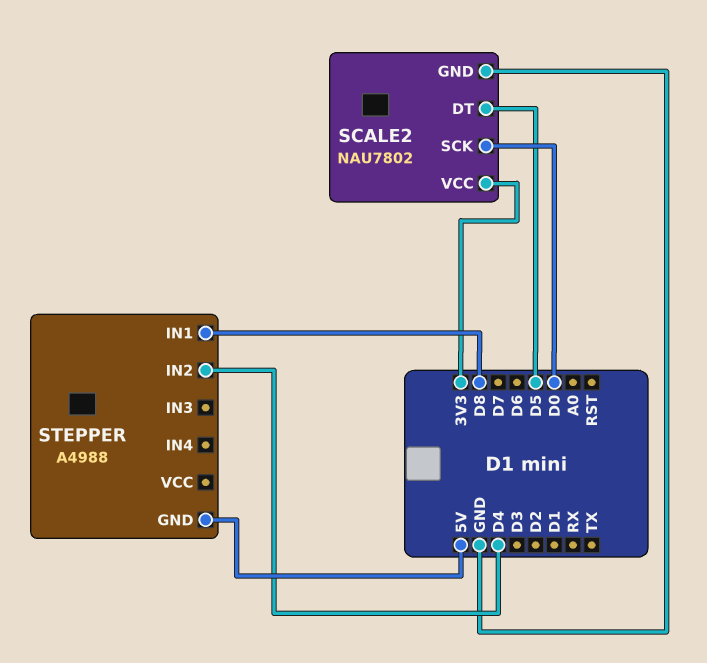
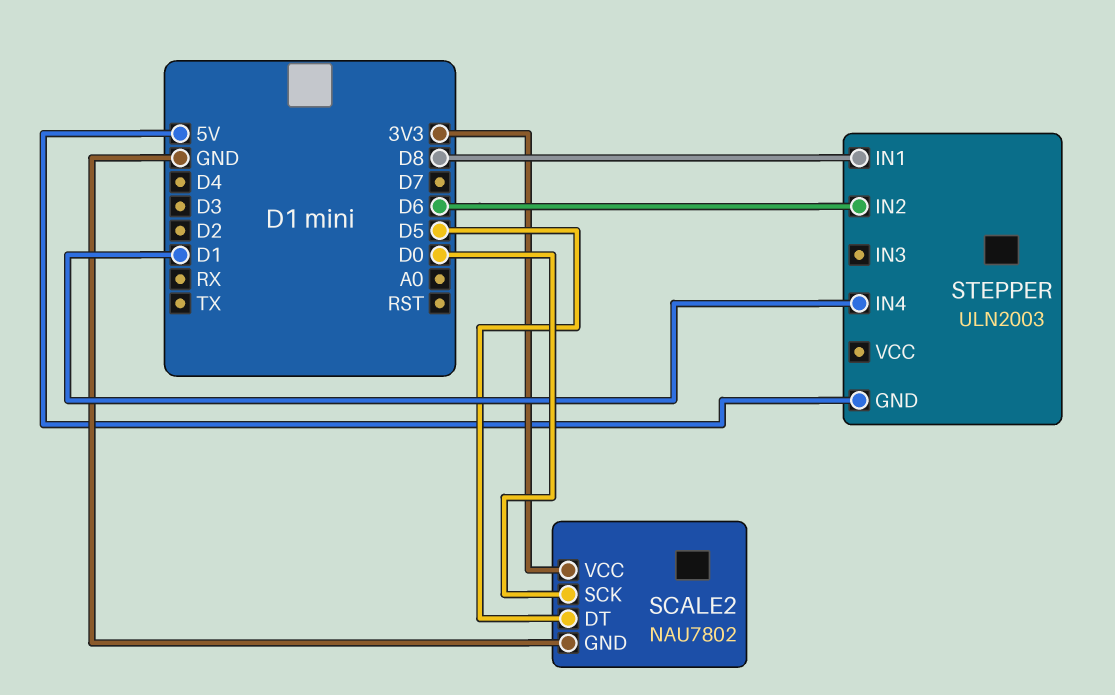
STEPPER: A4988 -> ULN2003
STEPPER pin IN2: D4 -> D6
STEPPER pin IN4: none -> D1

